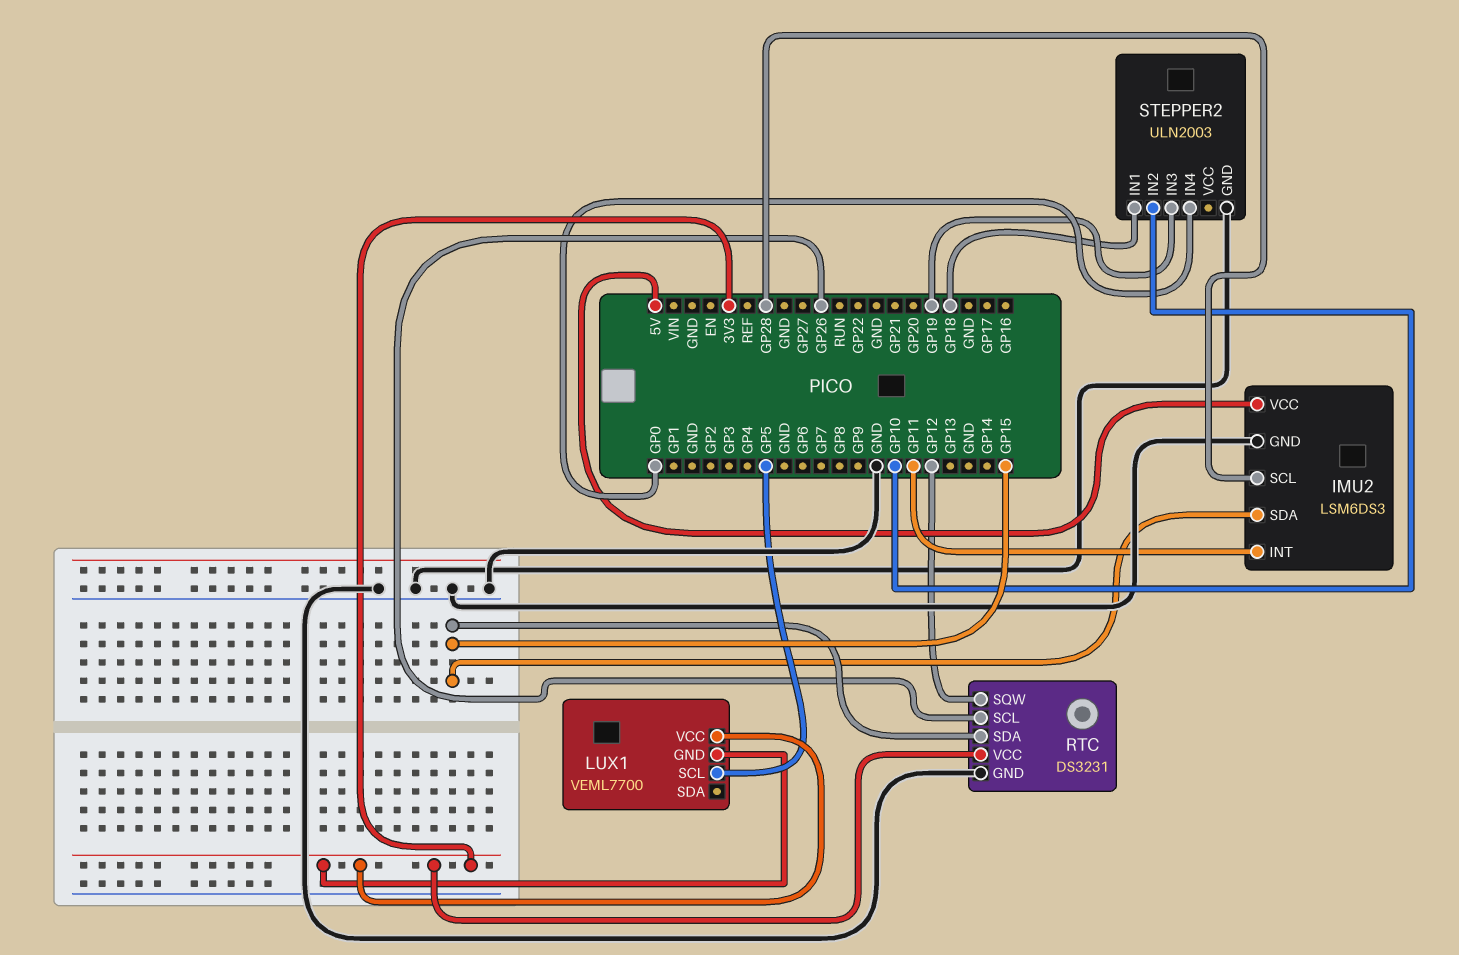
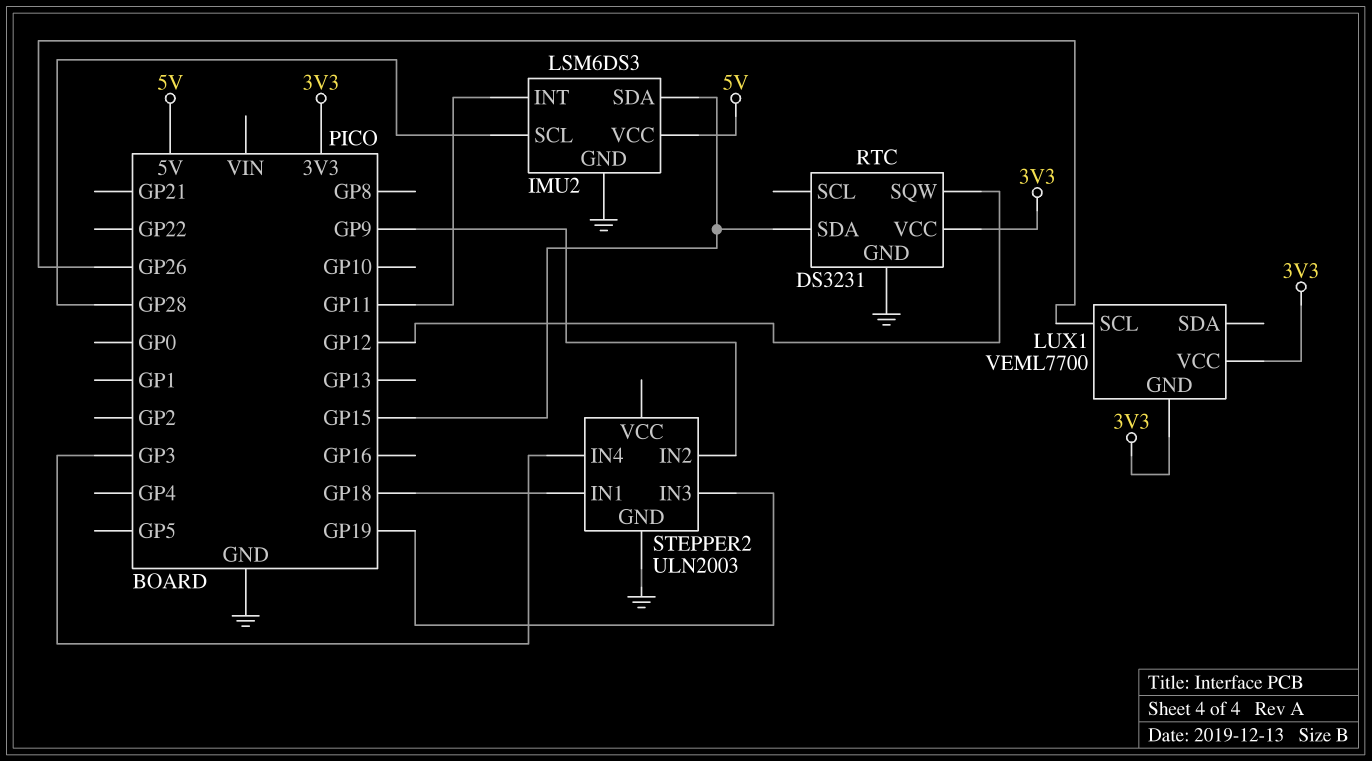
LUX1 pin SCL: GP5 -> GP26
RTC pin SCL: GP26 -> none
STEPPER2 pin IN2: GP10 -> GP9
STEPPER2 pin IN4: GP0 -> GP3

